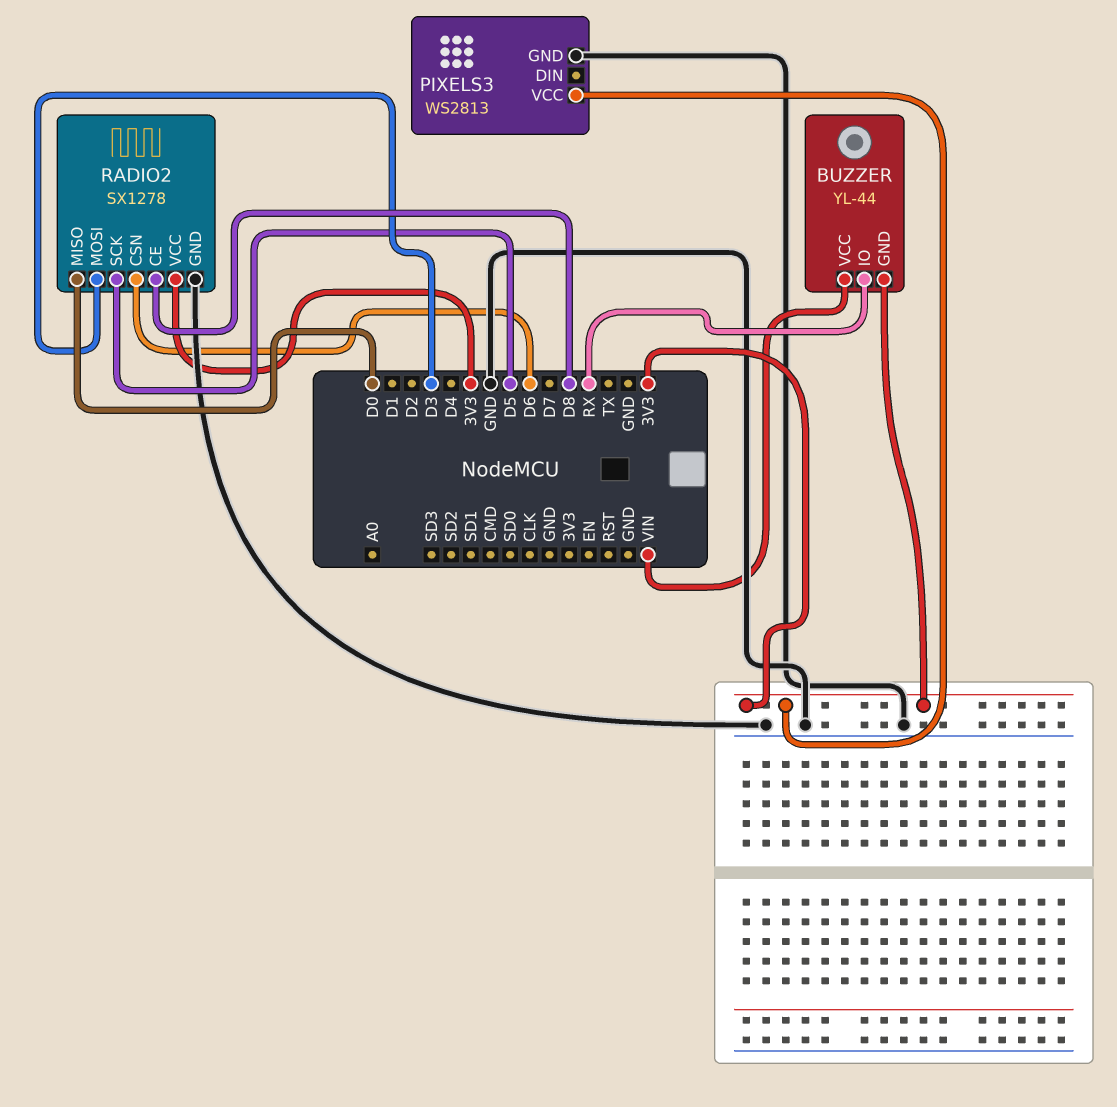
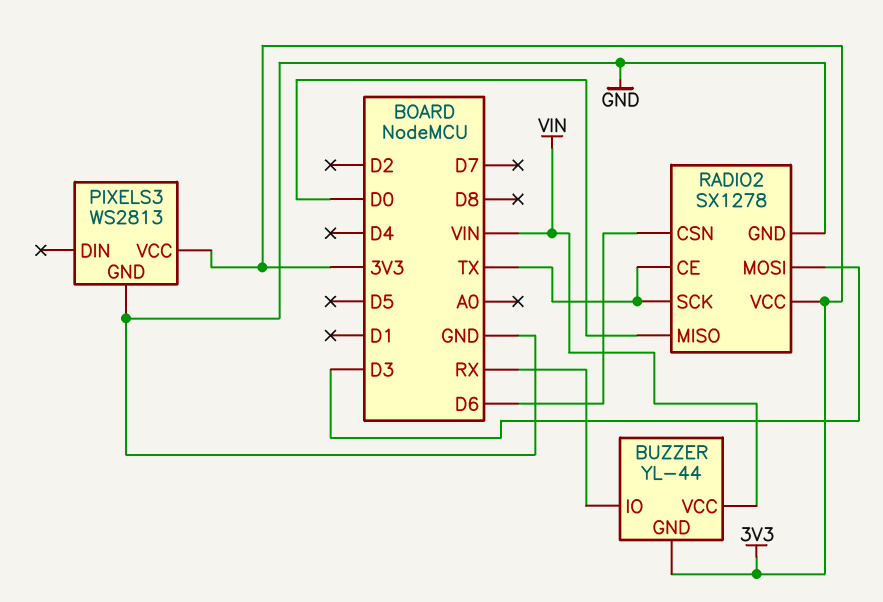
RADIO2 pin CE: D8 -> TX
RADIO2 pin SCK: D5 -> TX

